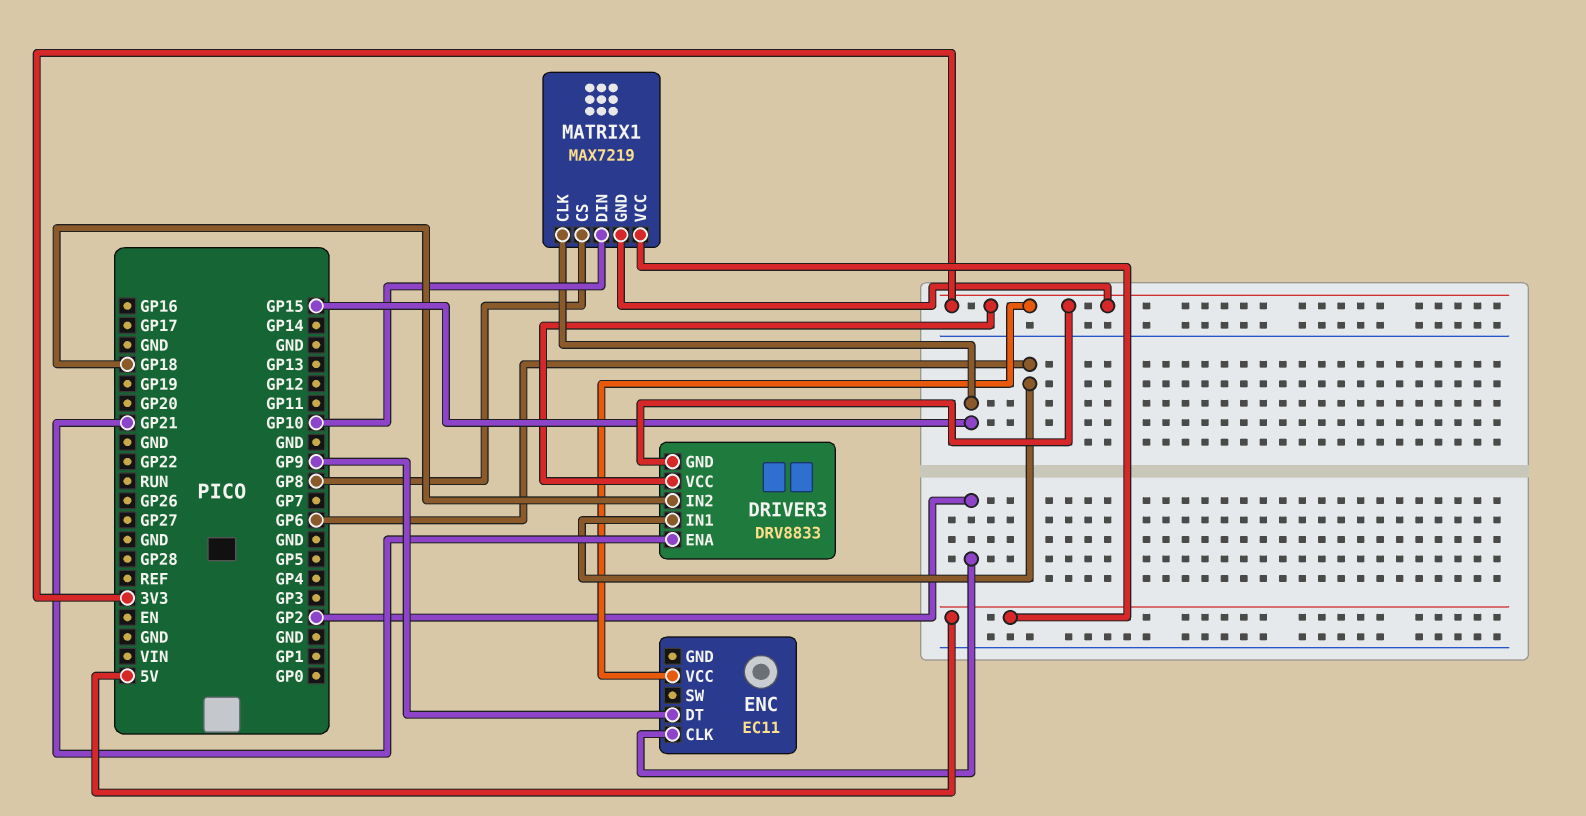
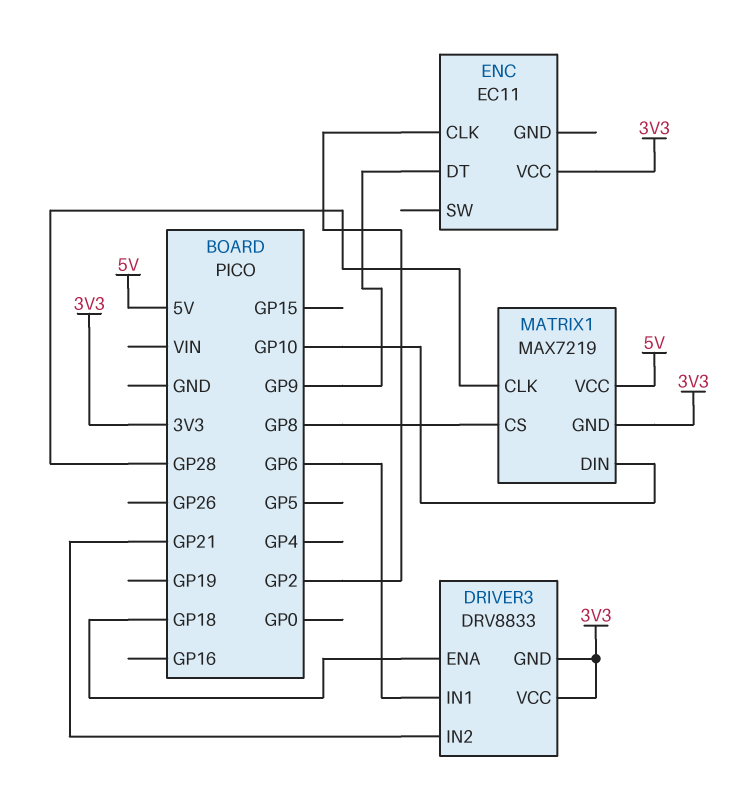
DRIVER3 pin ENA: GP21 -> GP18
DRIVER3 pin IN2: GP18 -> GP21
MATRIX1 pin CLK: GP15 -> GP28

